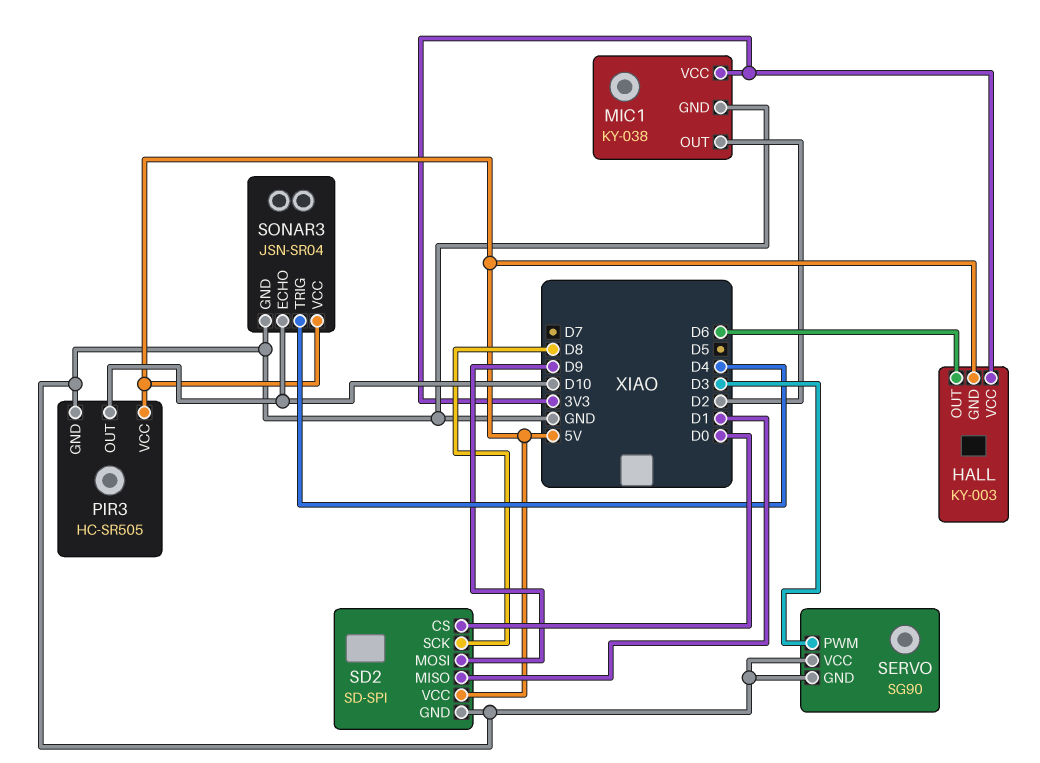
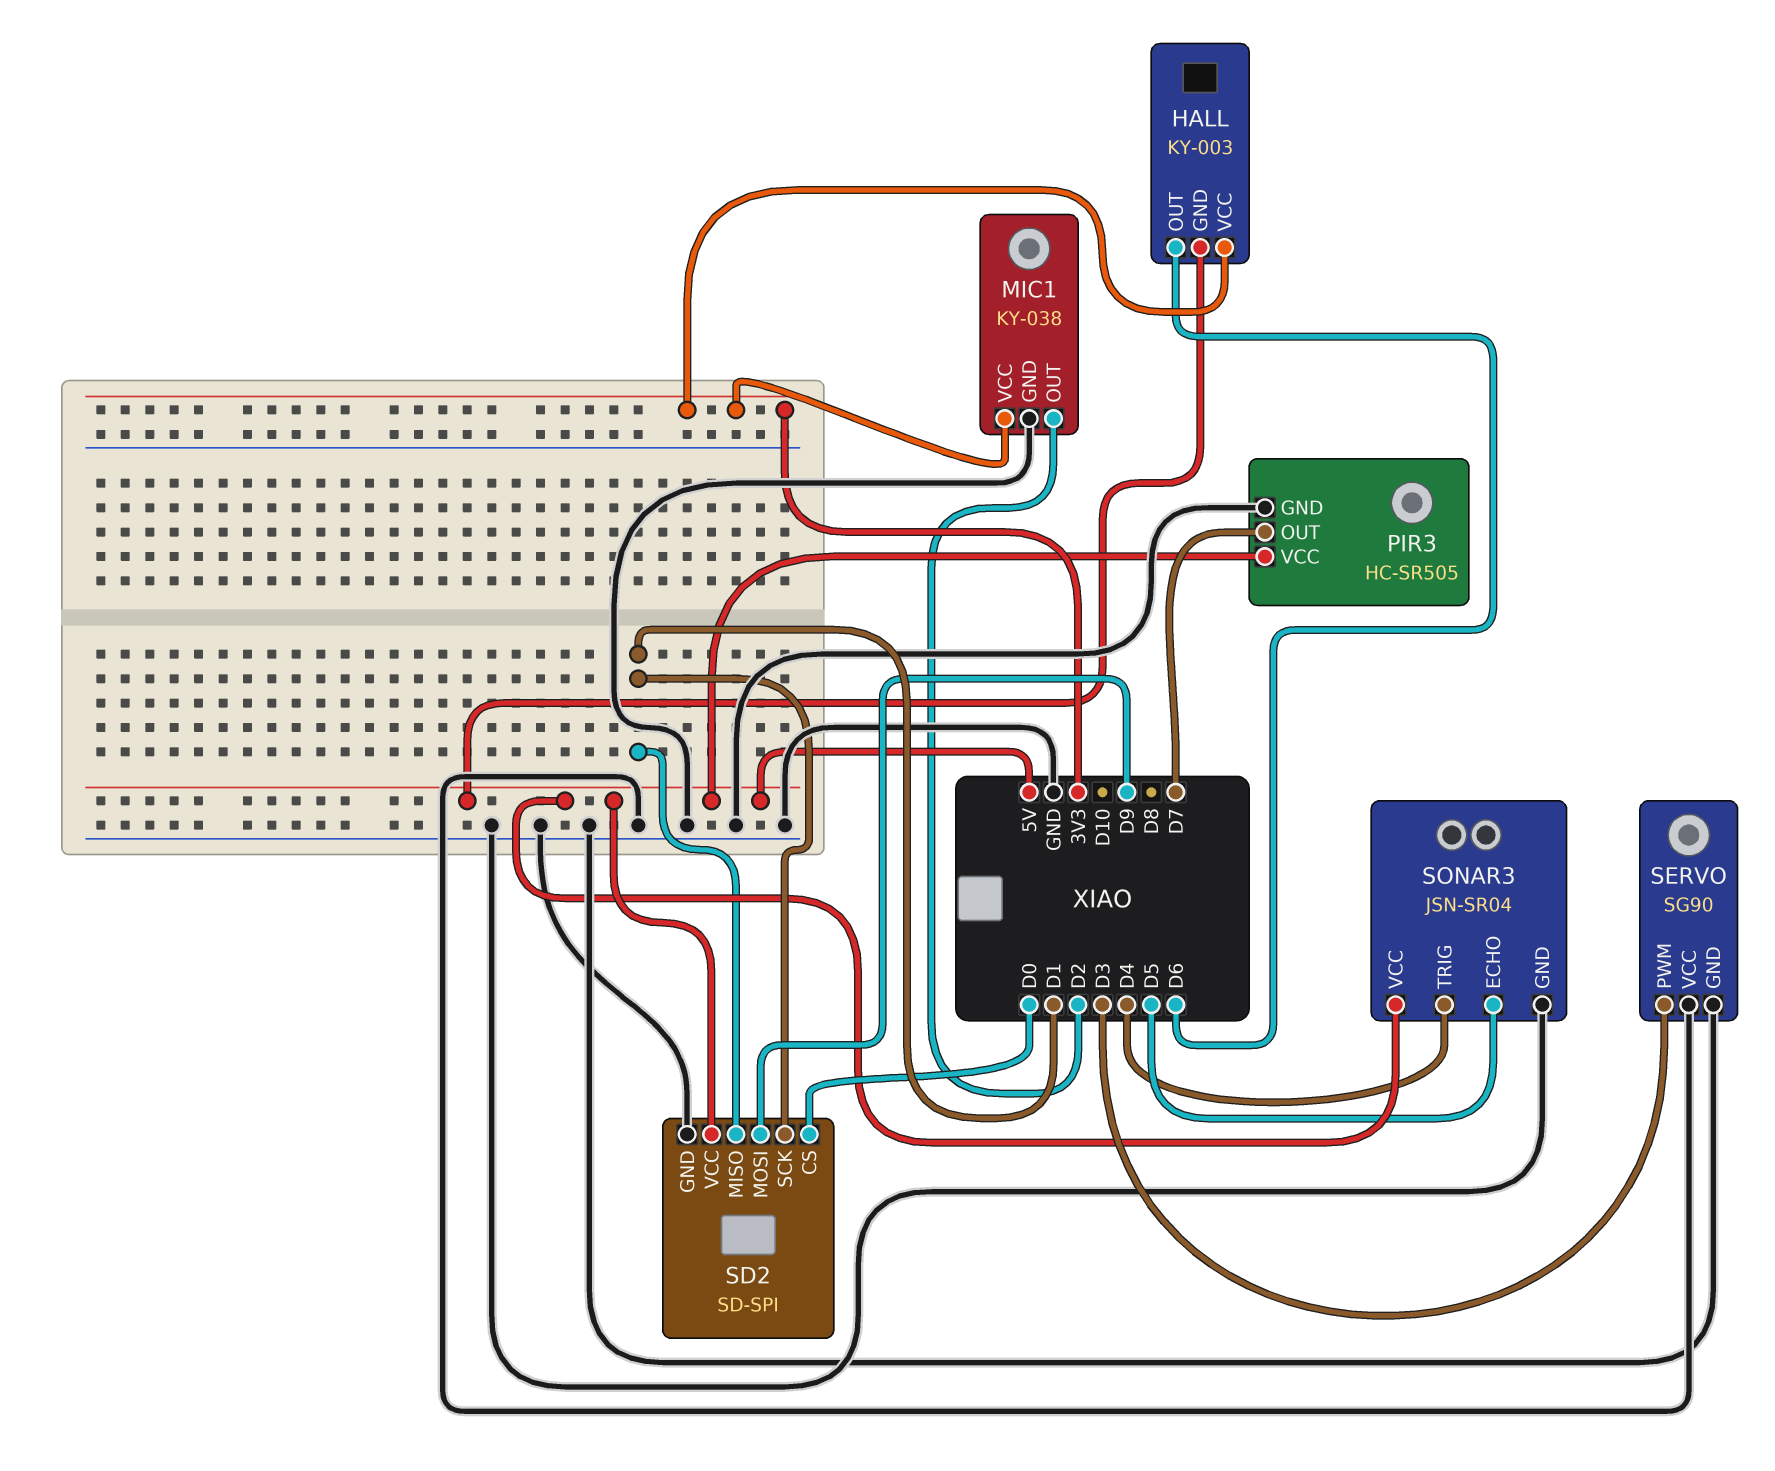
PIR3 pin OUT: D10 -> D7
SD2 pin SCK: D8 -> D1
SONAR3 pin ECHO: D10 -> D5

